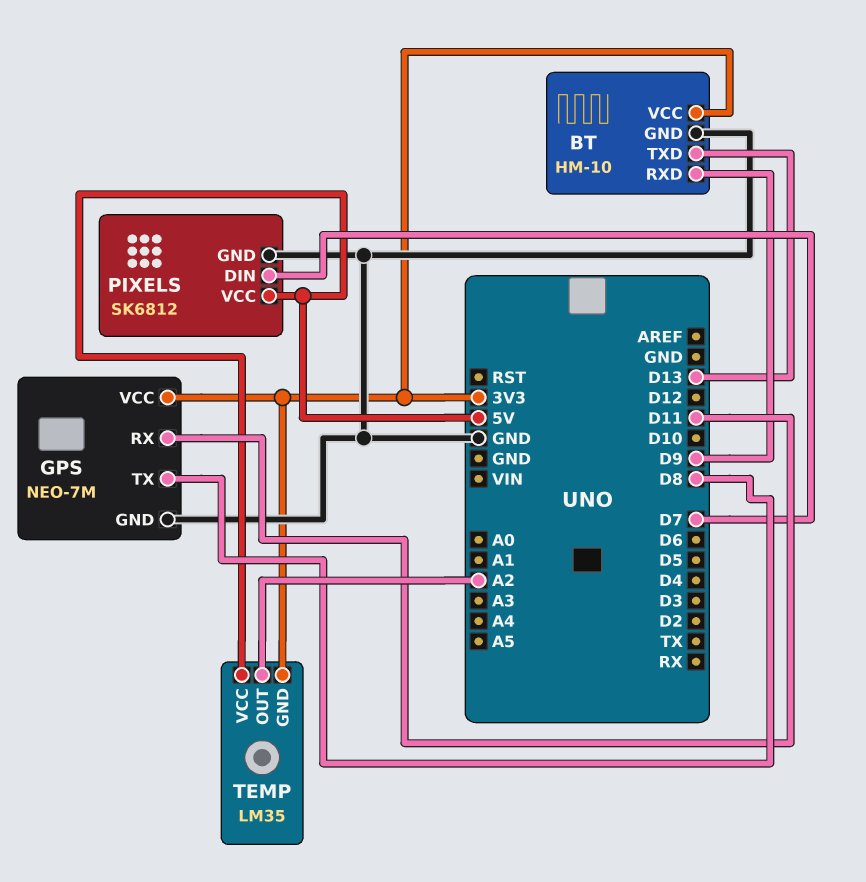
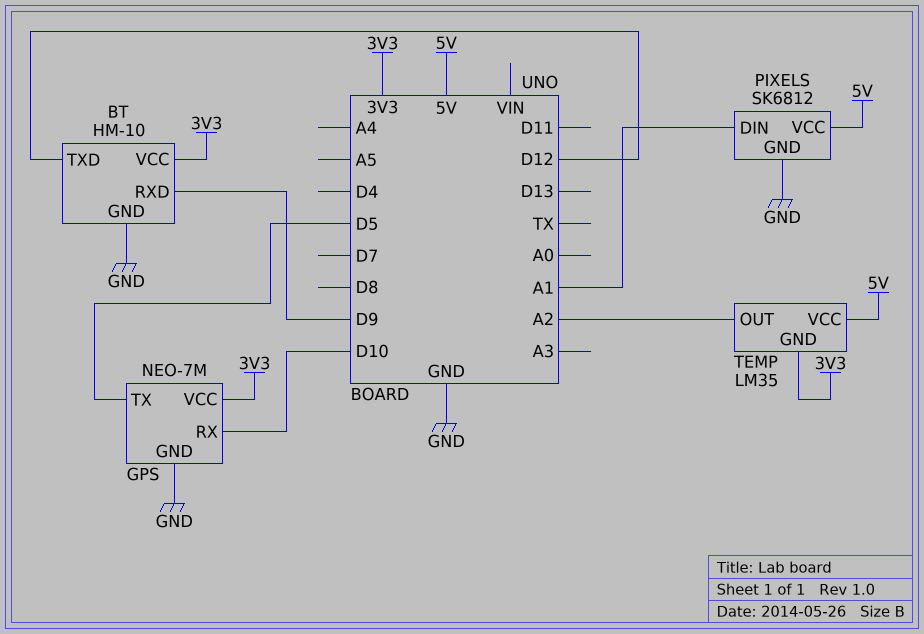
BT pin TXD: D13 -> D12
GPS pin RX: D11 -> D10
GPS pin TX: D8 -> D5
PIXELS pin DIN: D7 -> A1

